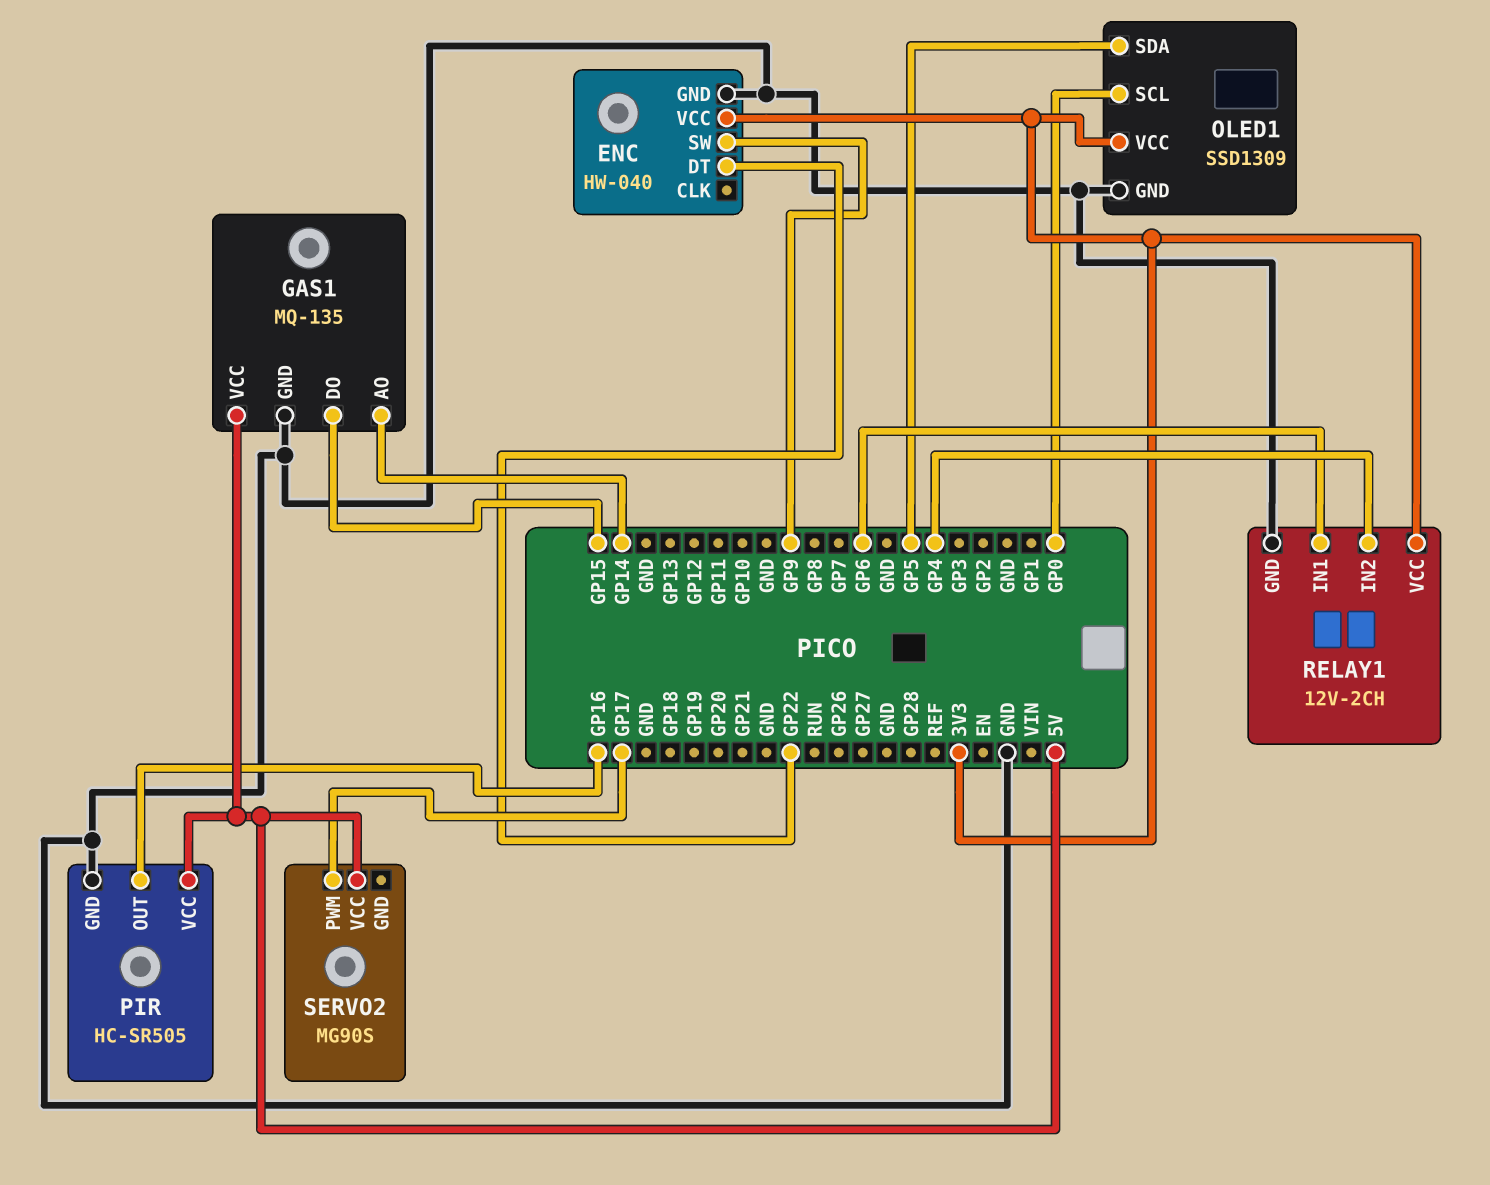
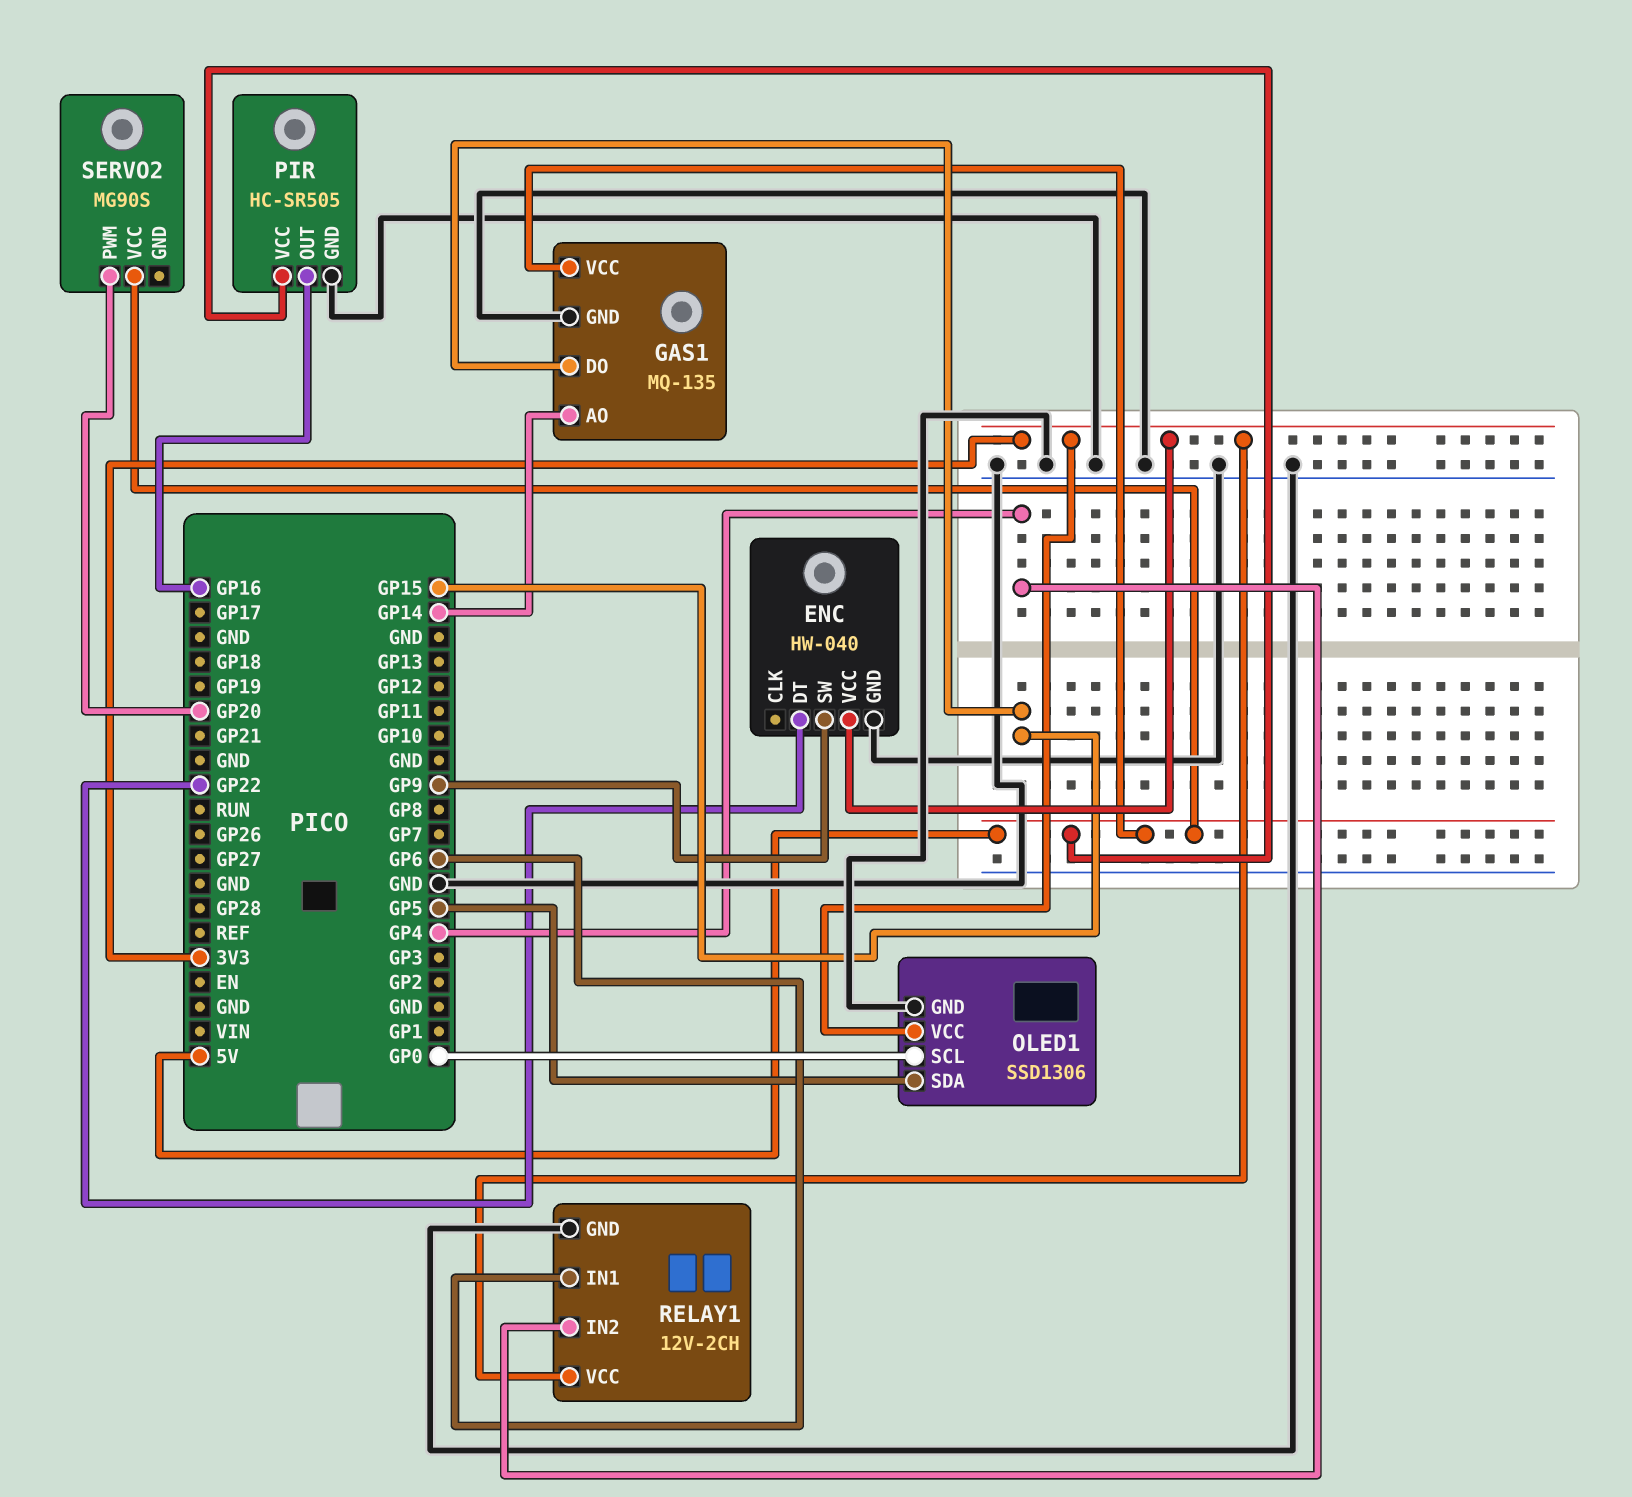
OLED1: SSD1309 -> SSD1306
SERVO2 pin PWM: GP17 -> GP20

